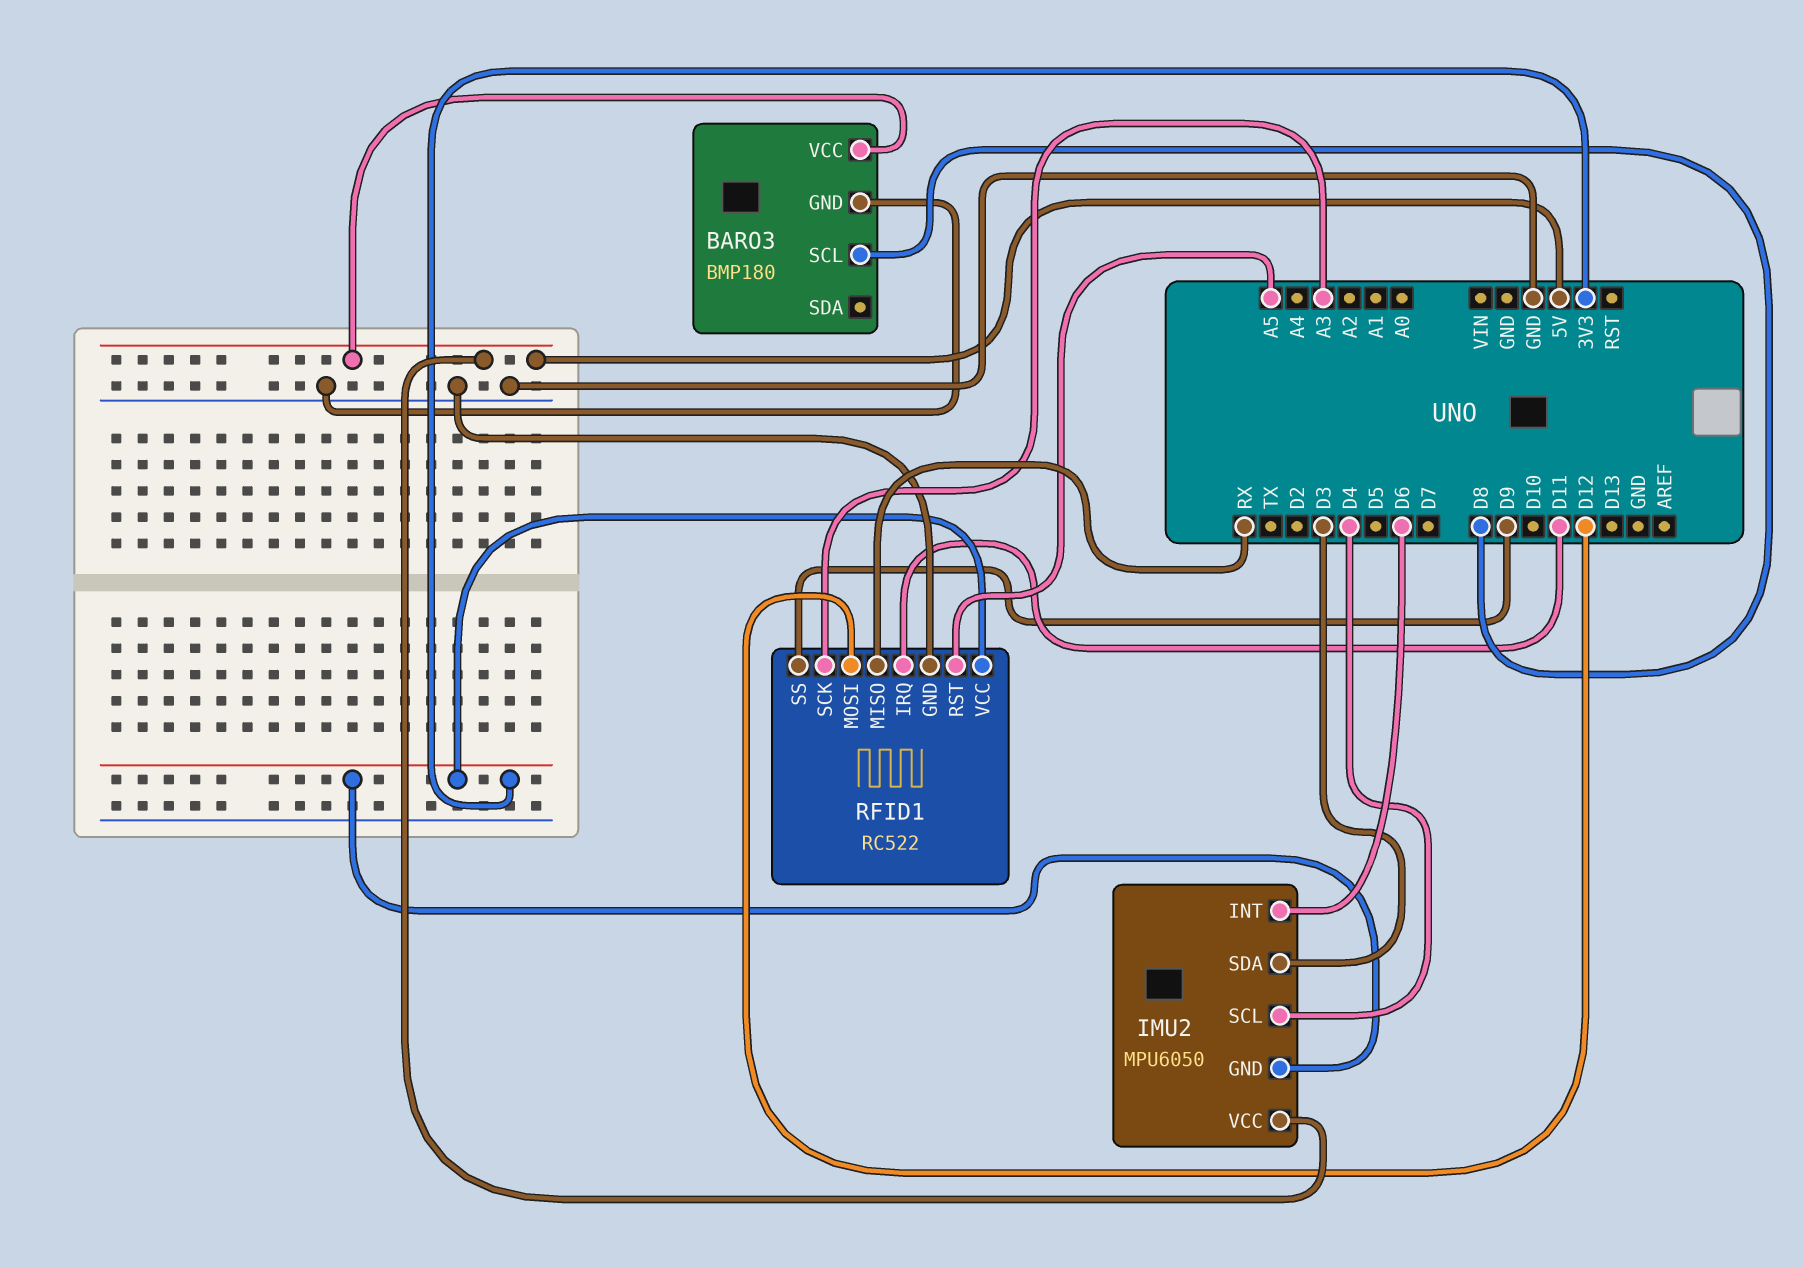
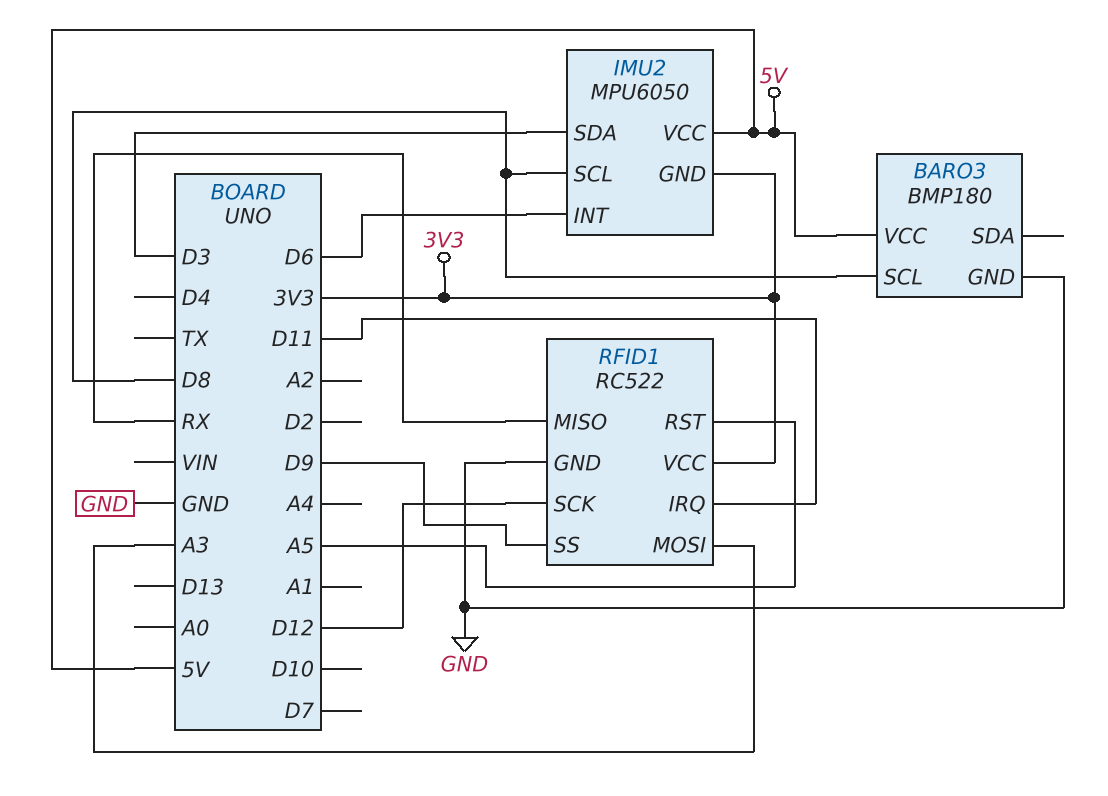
IMU2 pin SCL: D4 -> D8
RFID1 pin MOSI: D12 -> A3
RFID1 pin SCK: A3 -> D12

